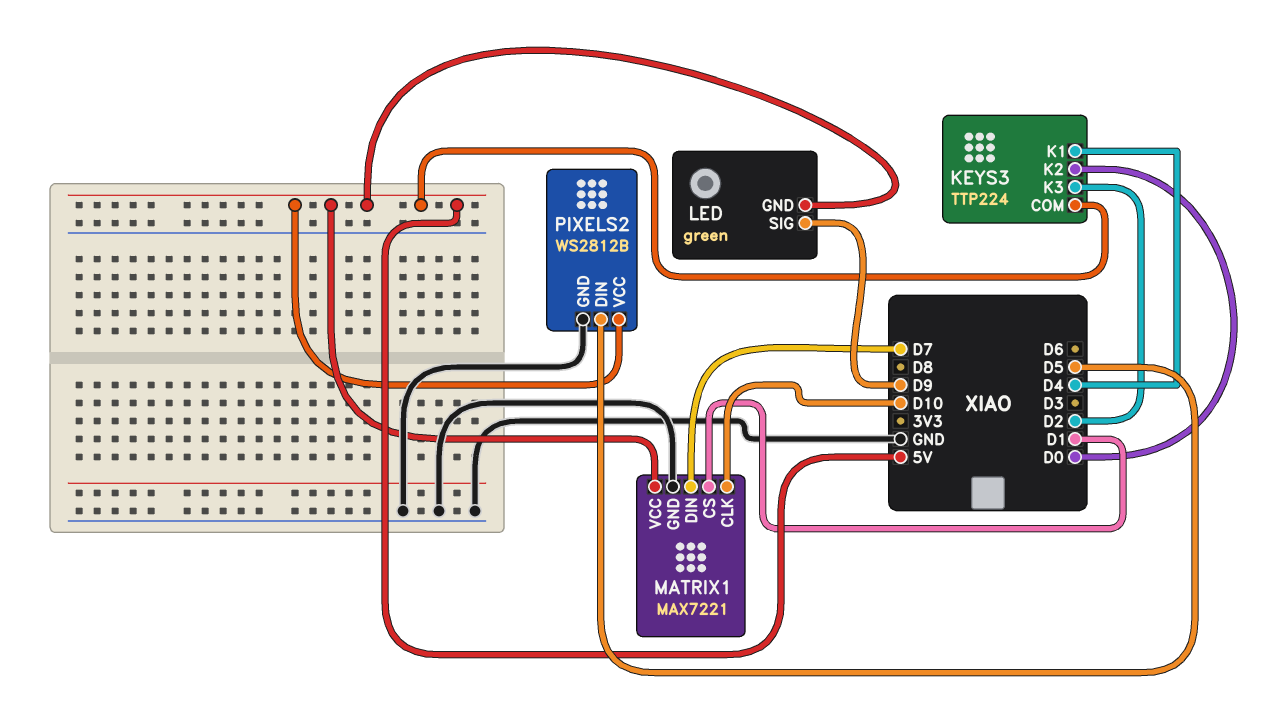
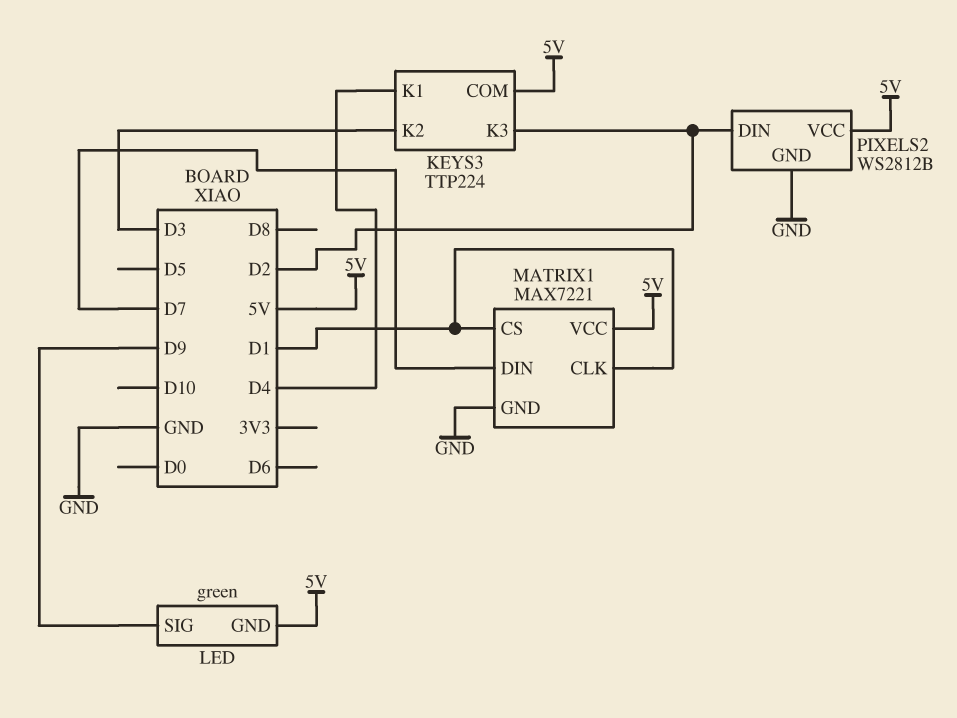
KEYS3 pin K2: D0 -> D3
MATRIX1 pin CLK: D10 -> D1
PIXELS2 pin DIN: D5 -> D2

